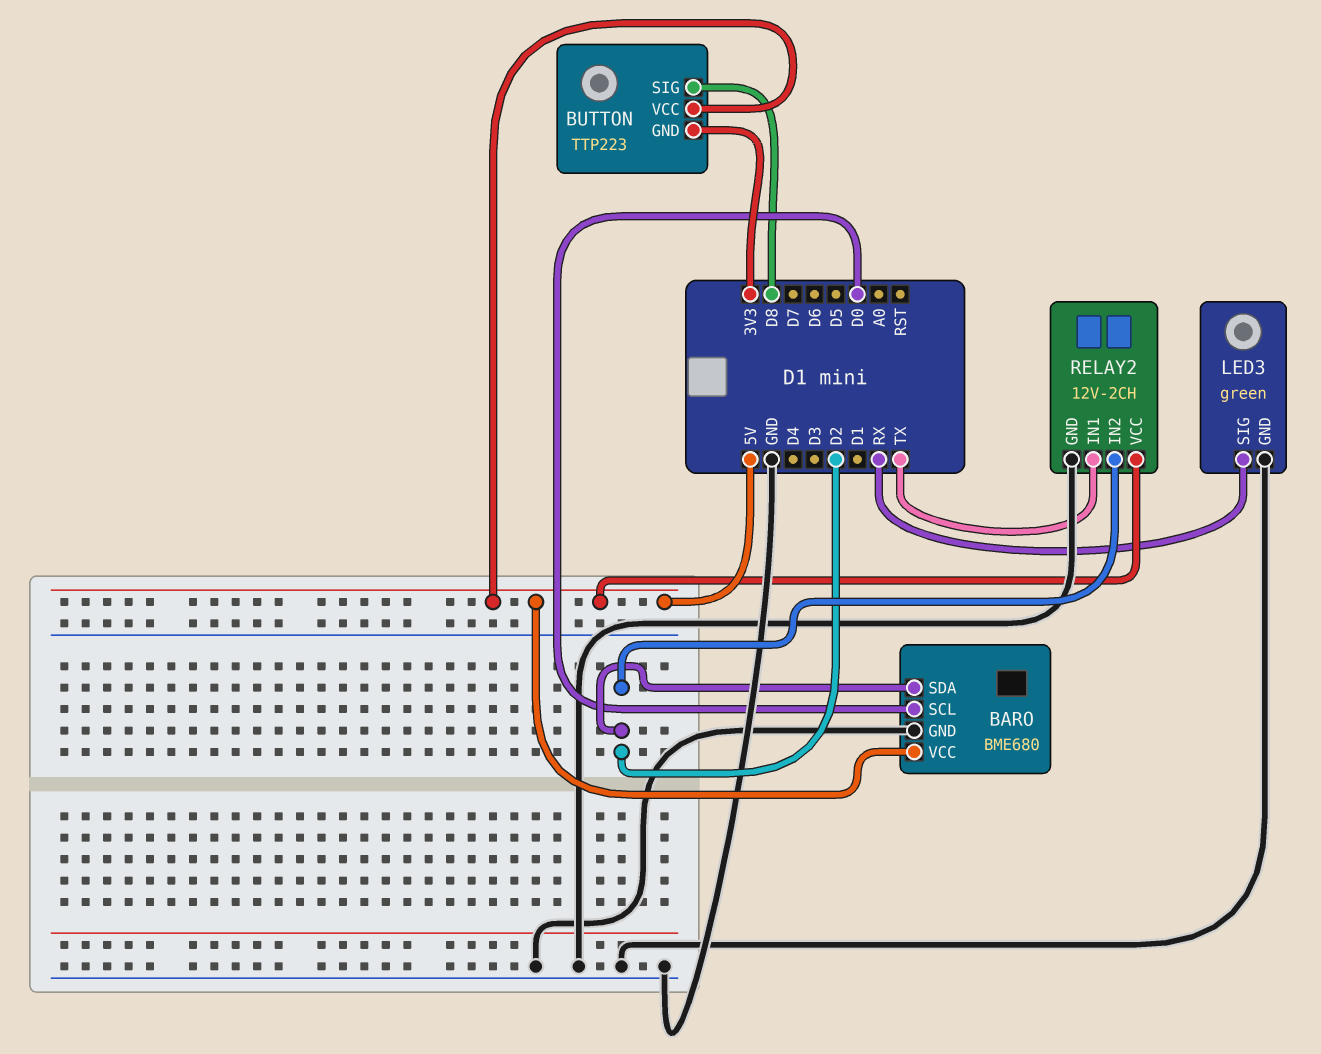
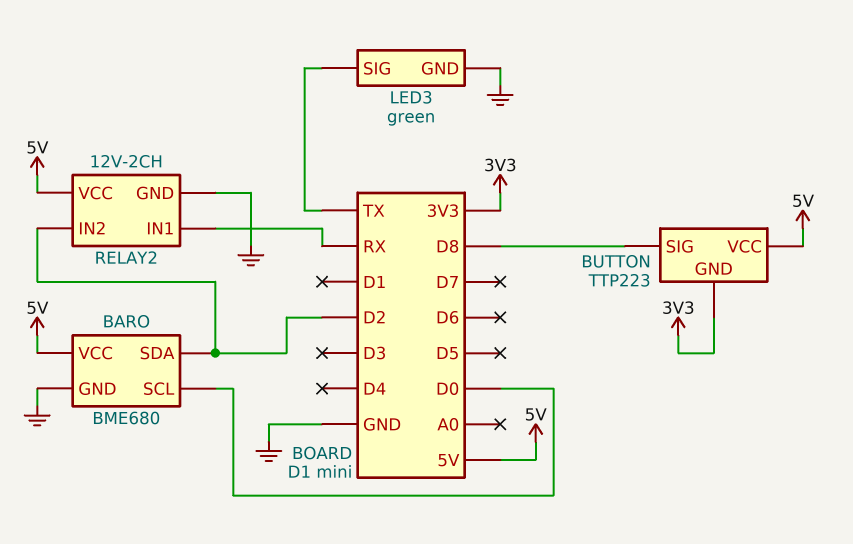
LED3 pin SIG: RX -> TX
RELAY2 pin IN1: TX -> RX

